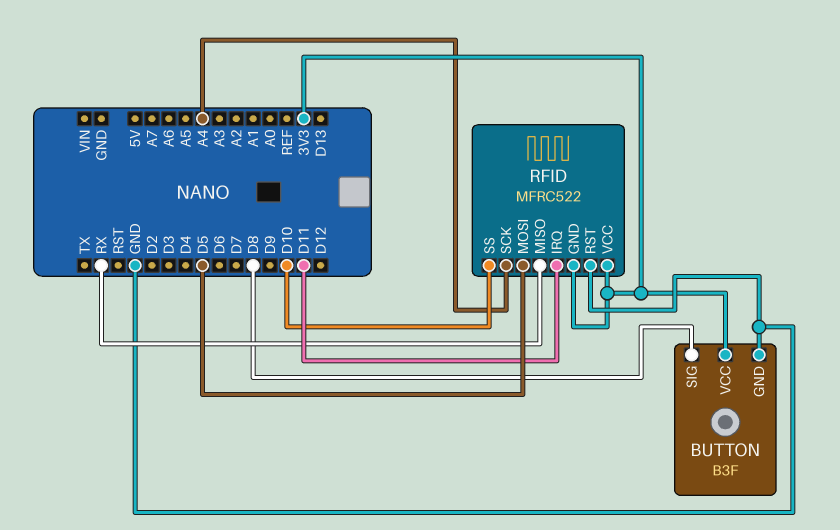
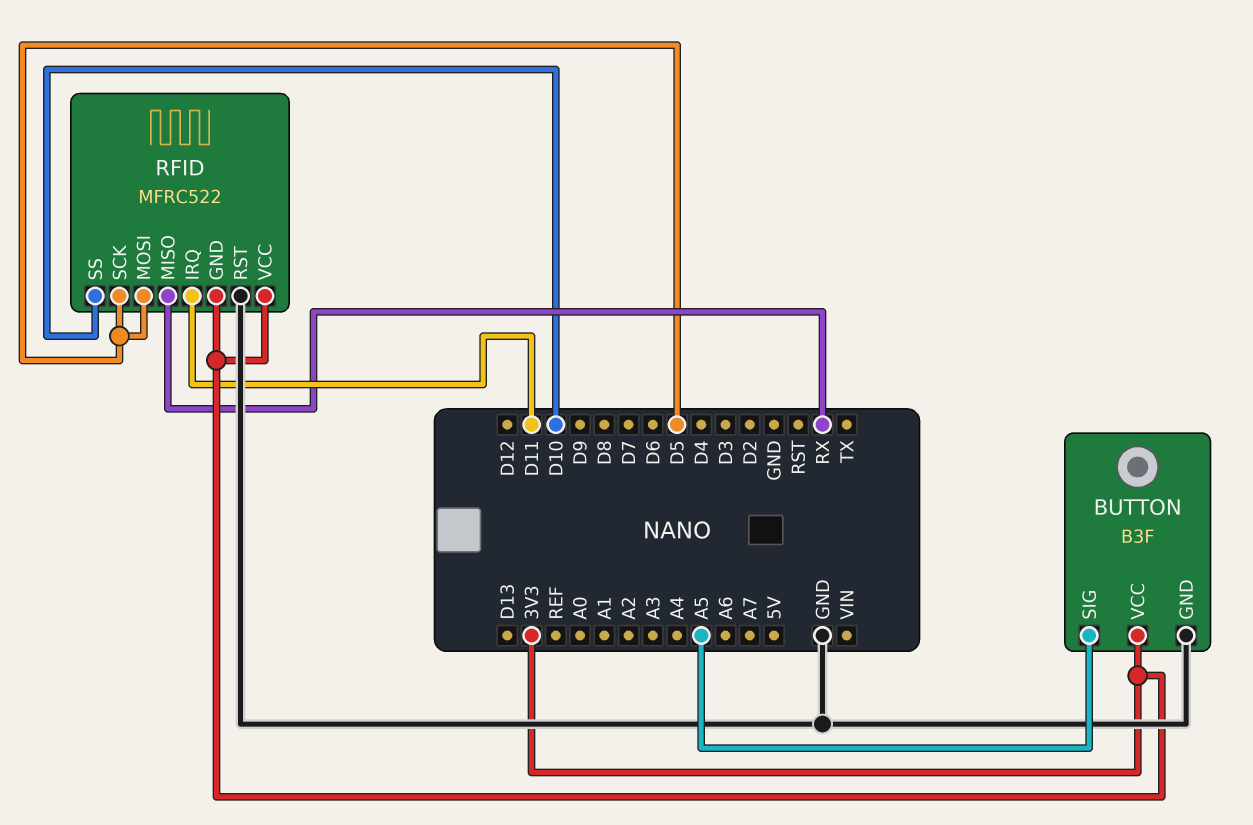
BUTTON pin SIG: D8 -> A5
RFID pin SCK: A4 -> D5

